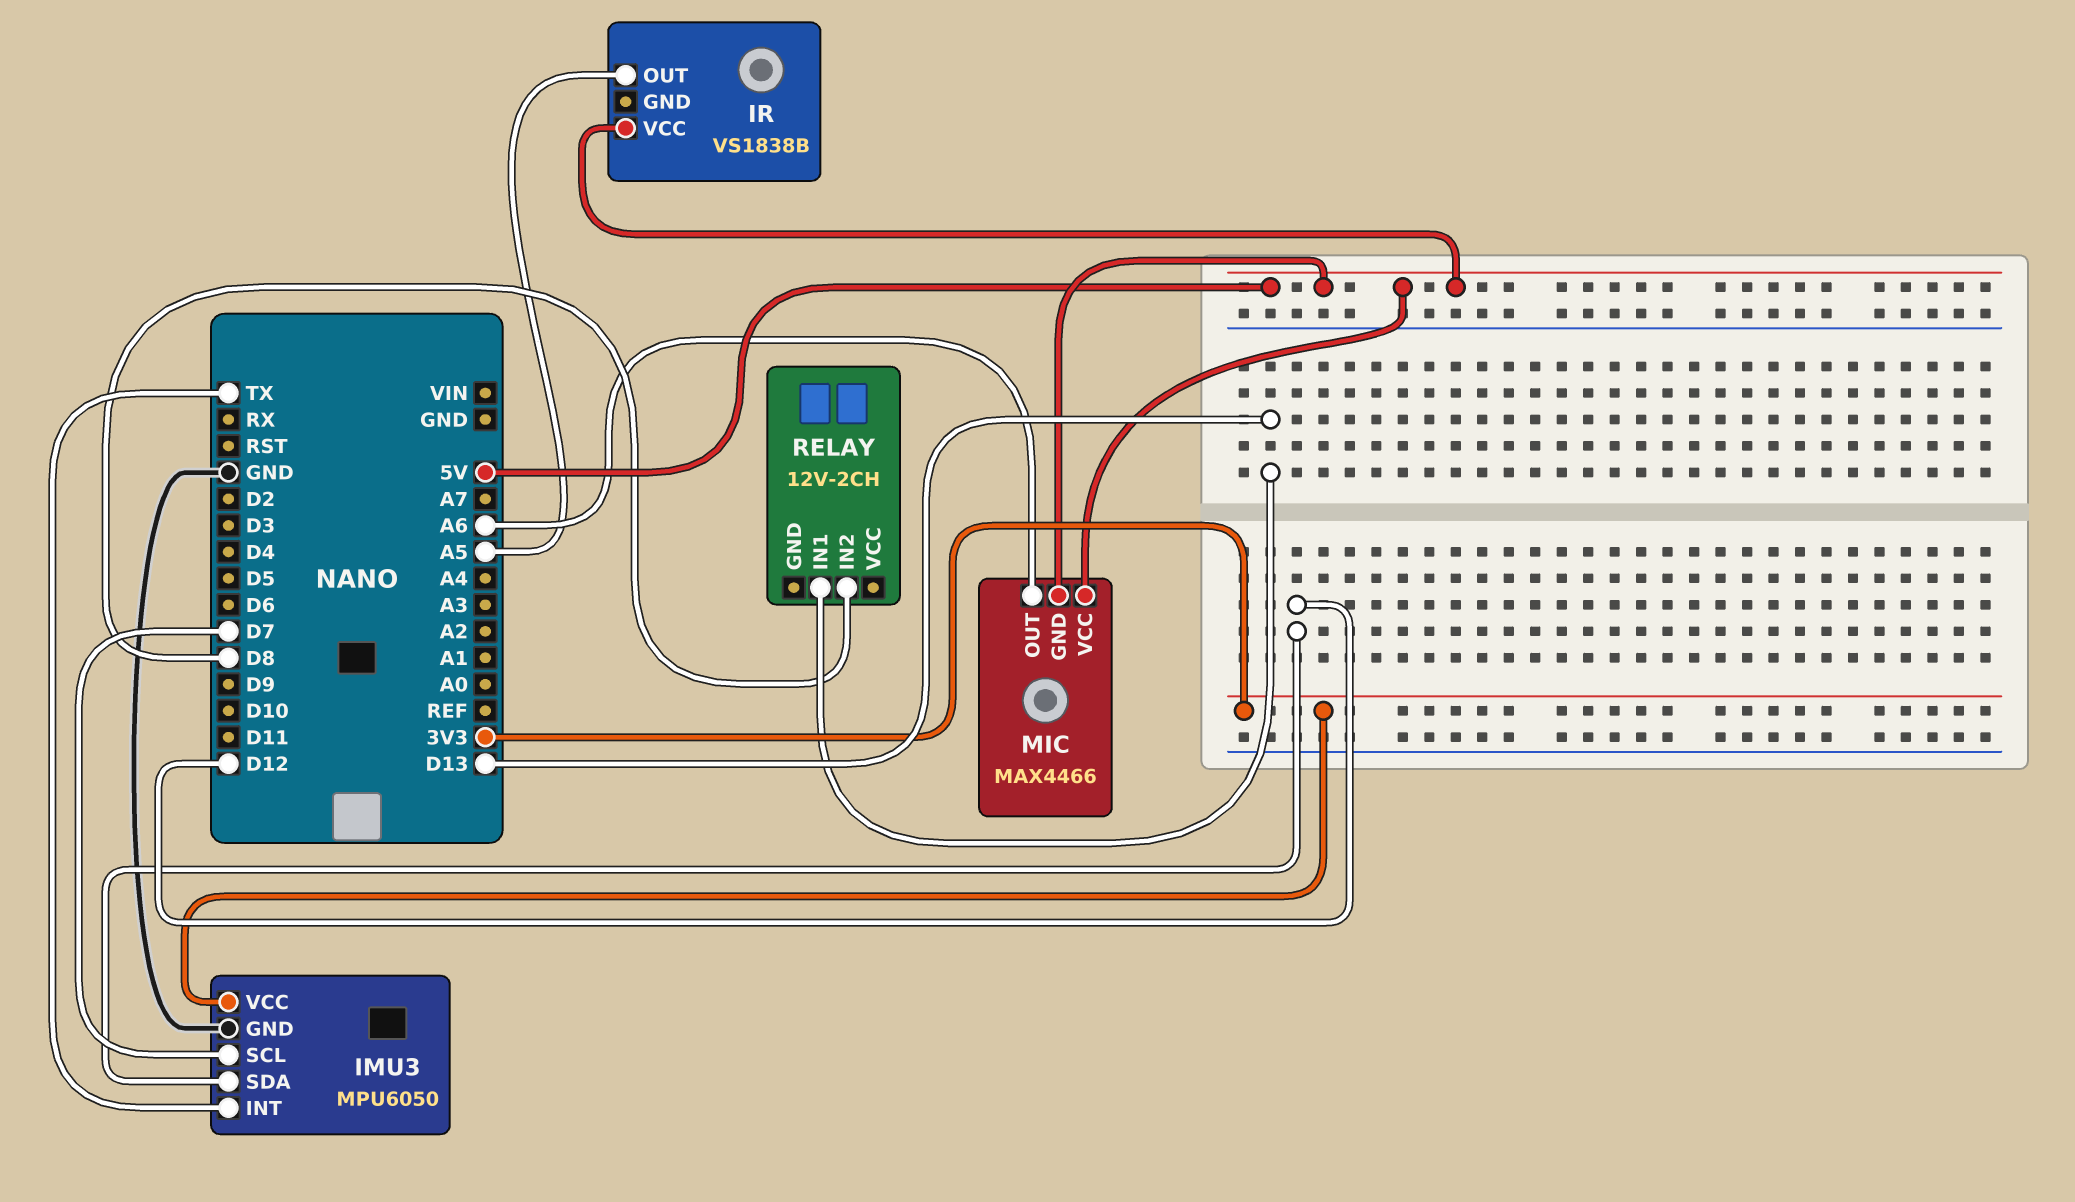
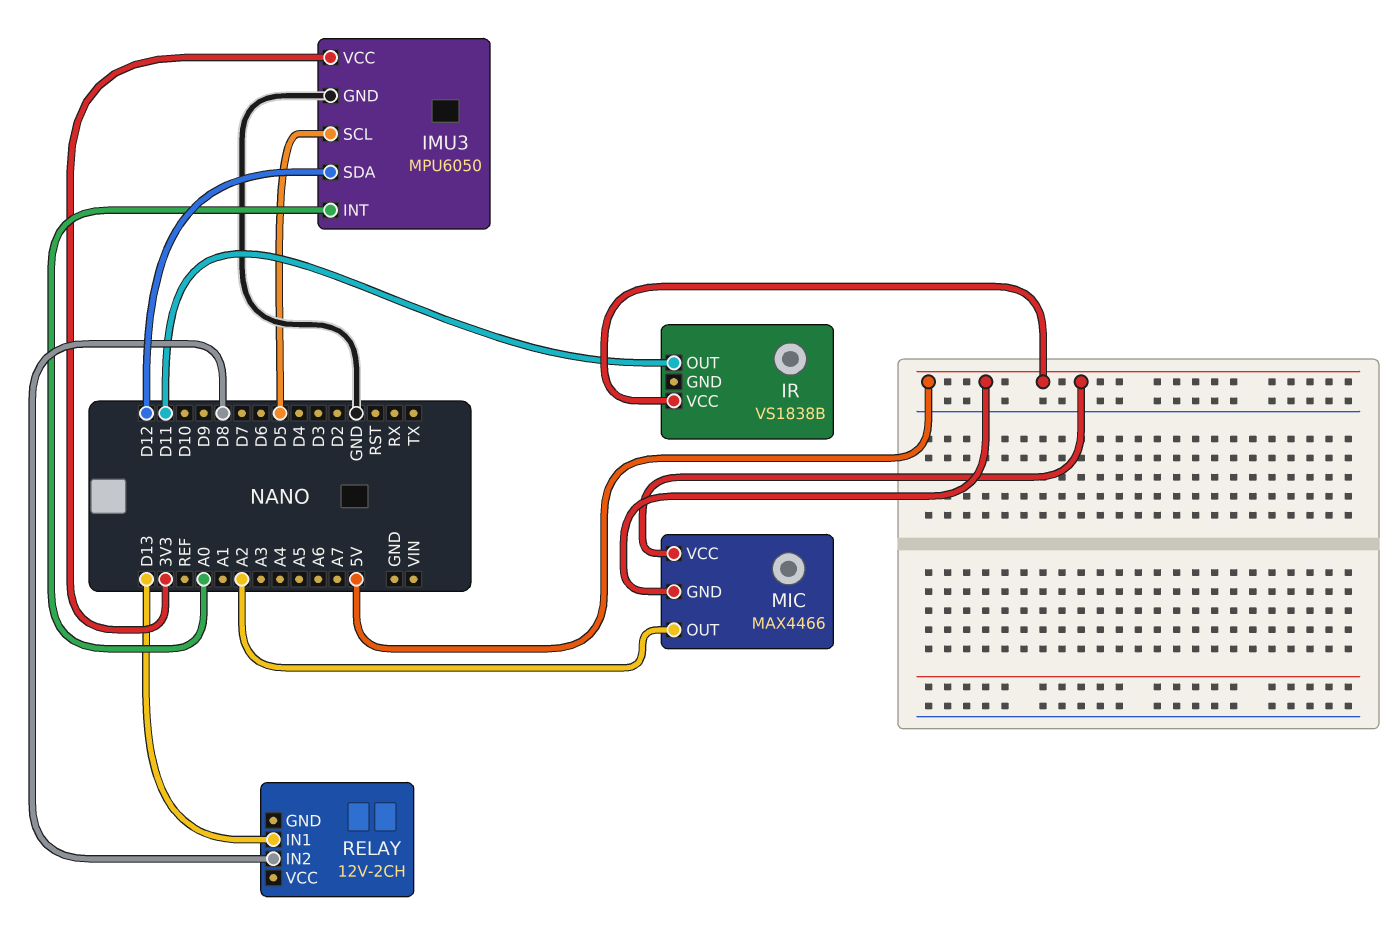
IMU3 pin INT: TX -> A0
IMU3 pin SCL: D7 -> D5
IR pin OUT: A5 -> D11
MIC pin OUT: A6 -> A2

